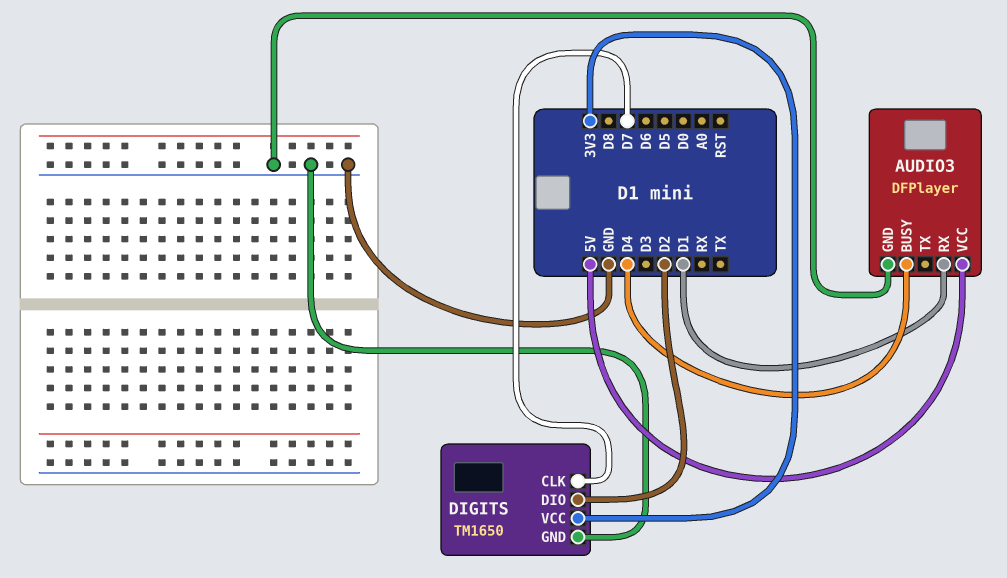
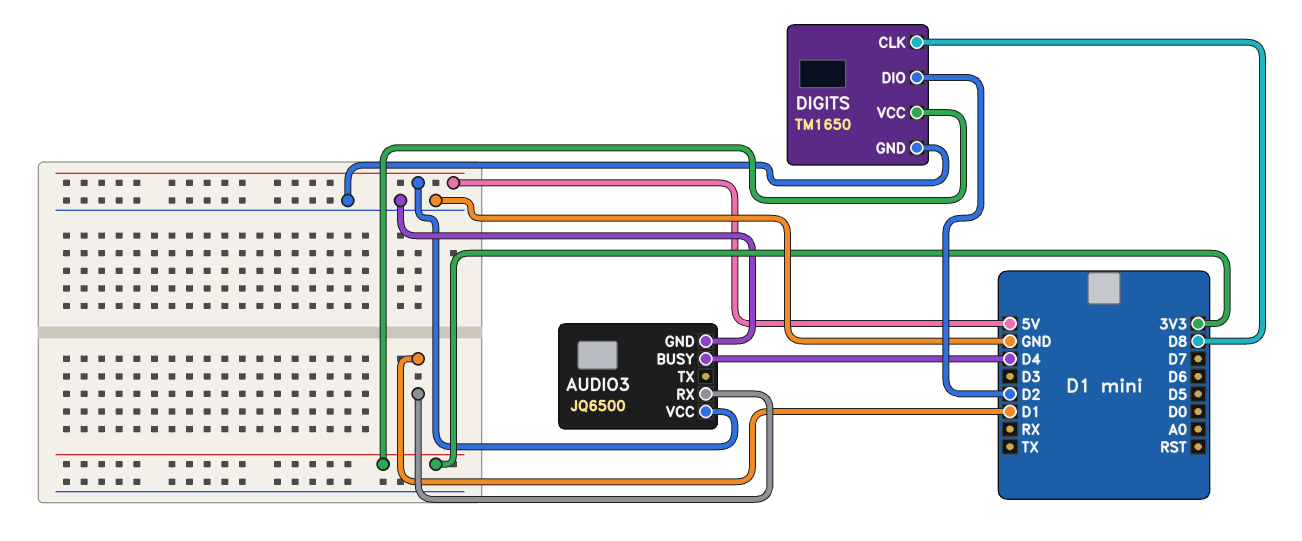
AUDIO3: DFPlayer -> JQ6500
DIGITS pin CLK: D7 -> D8

